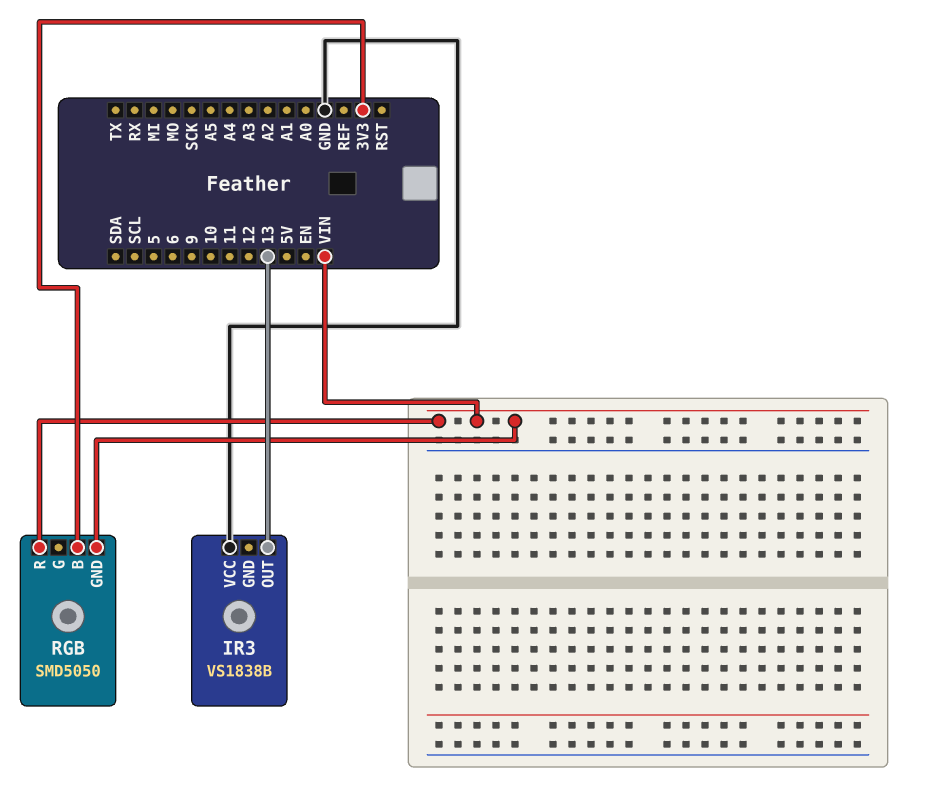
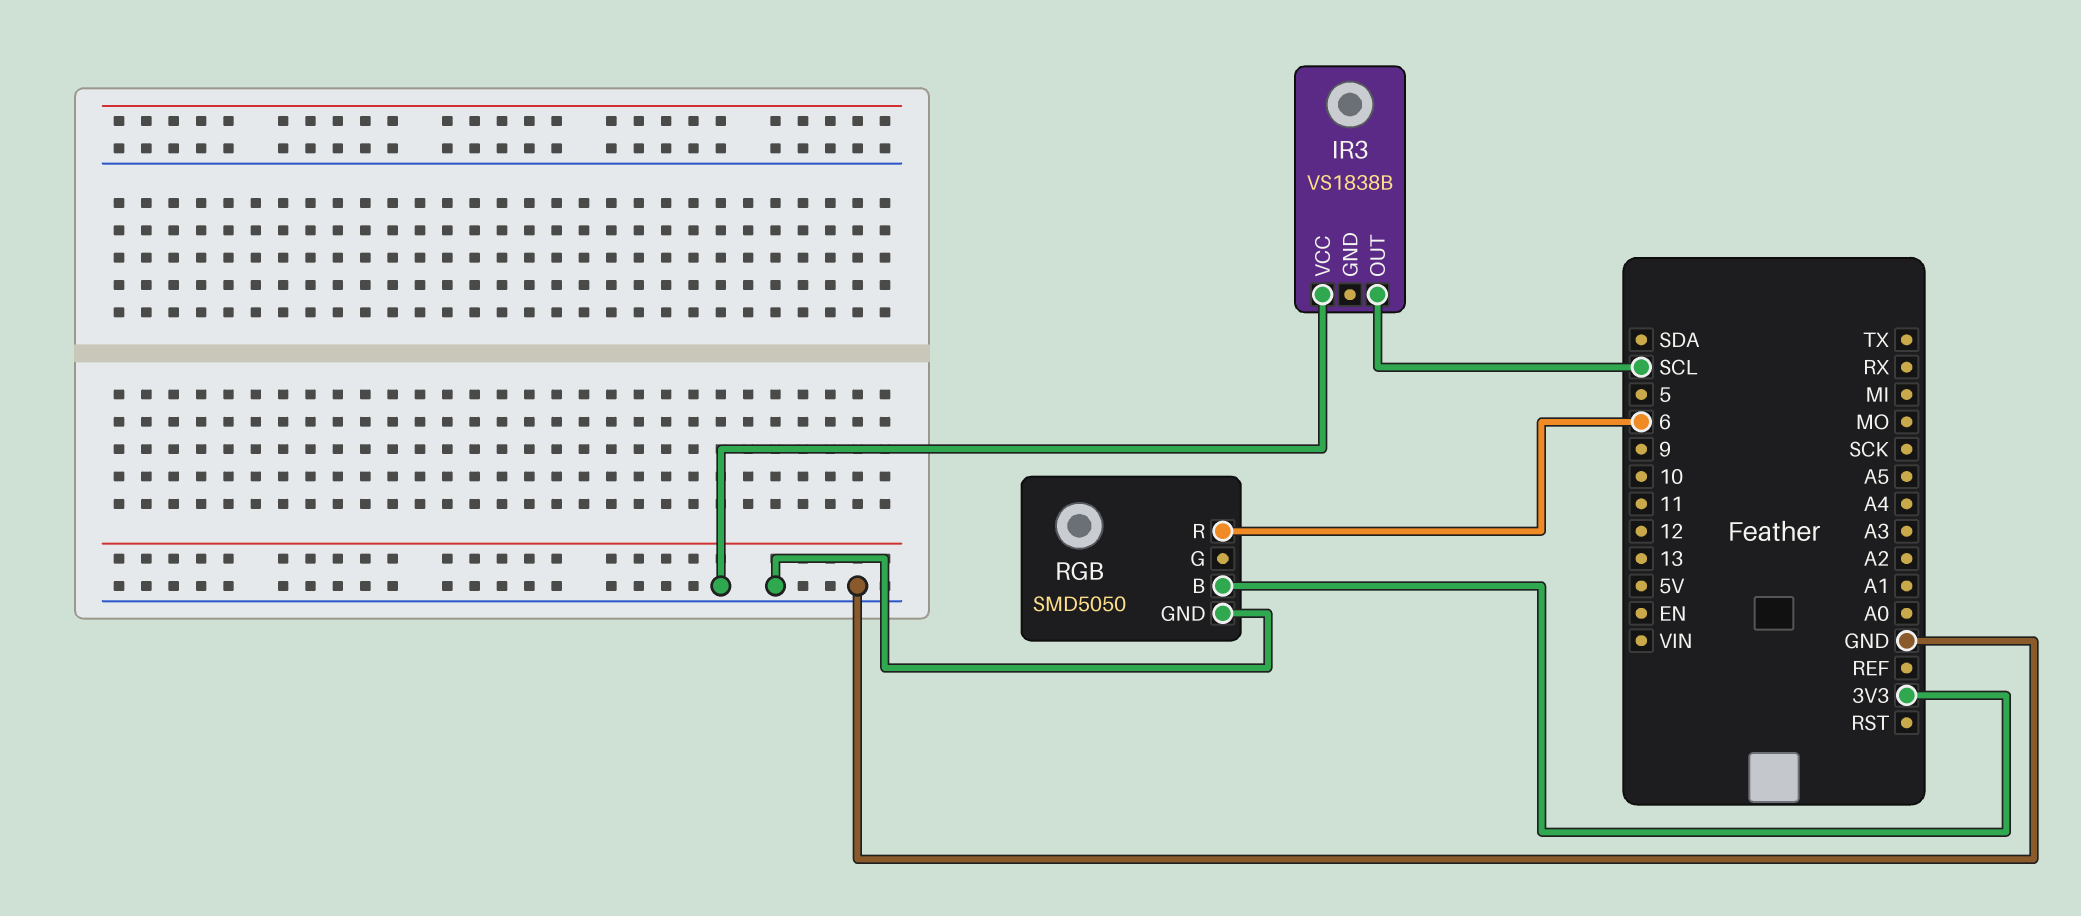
IR3 pin OUT: 13 -> SCL
RGB pin GND: VIN -> GND
RGB pin R: VIN -> 6

